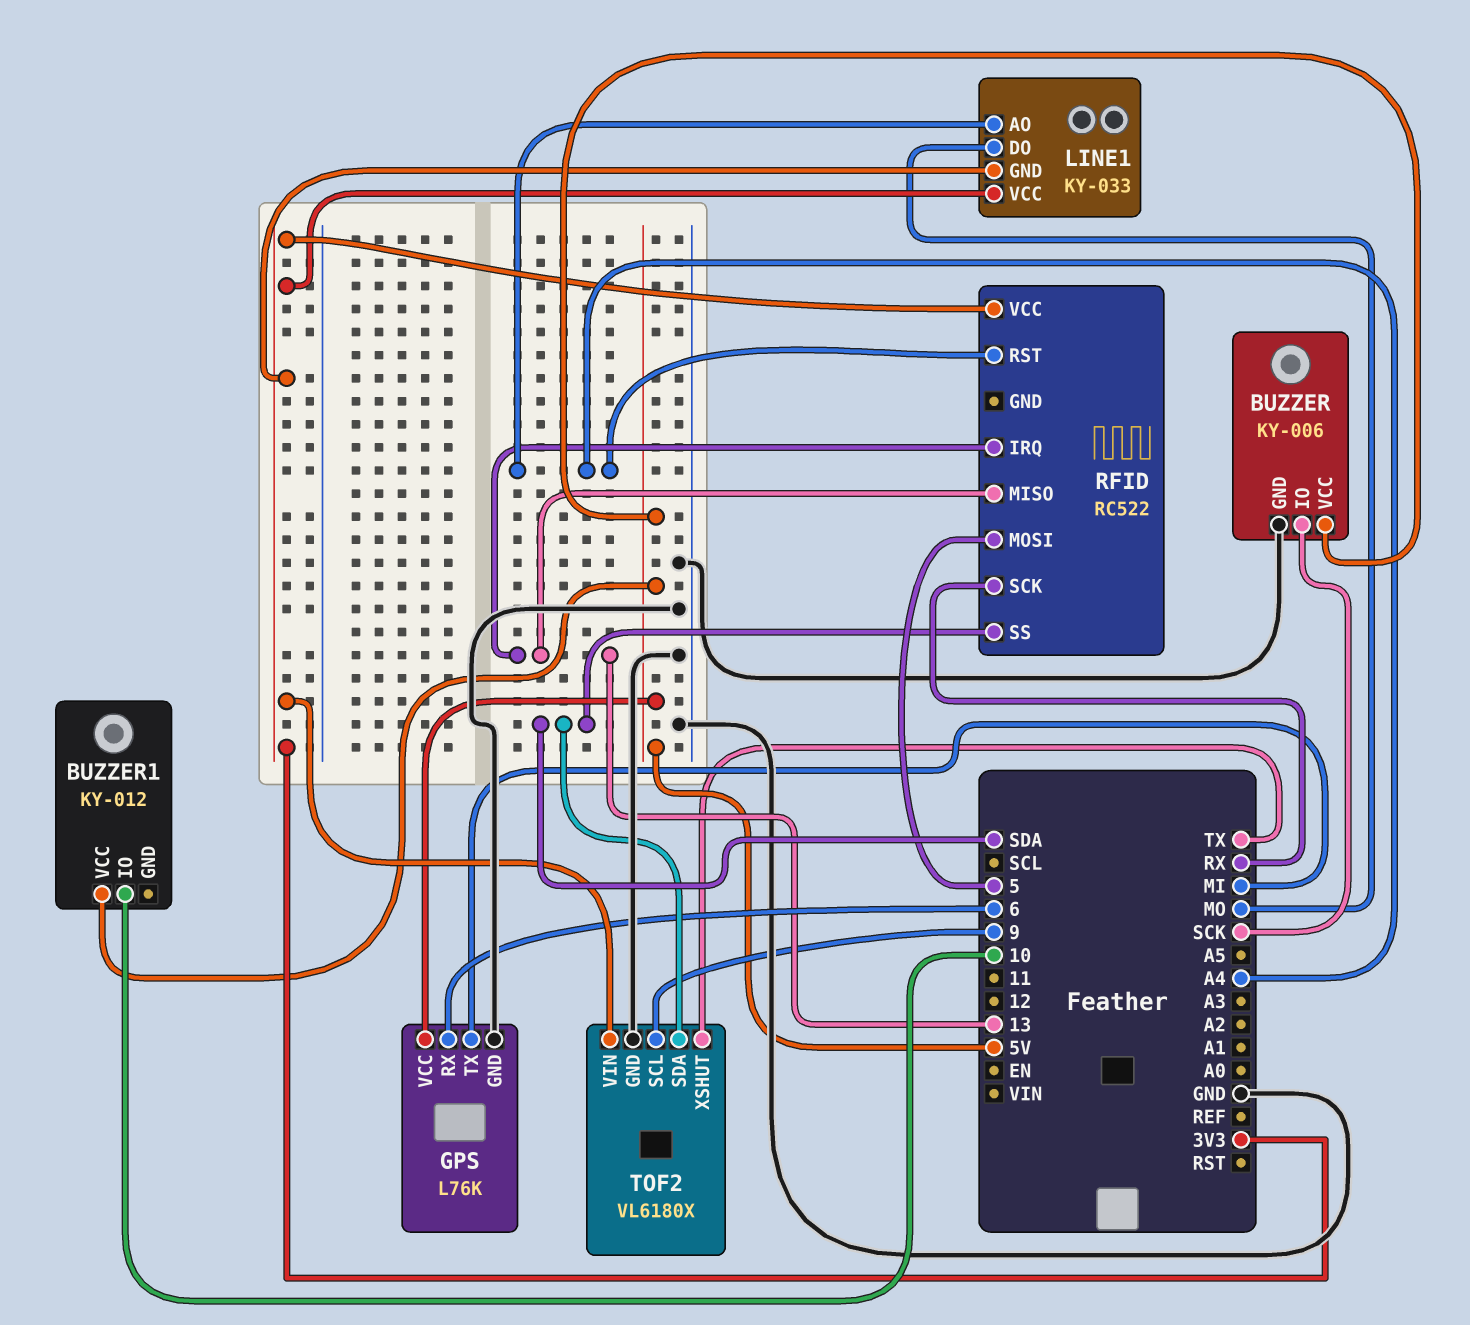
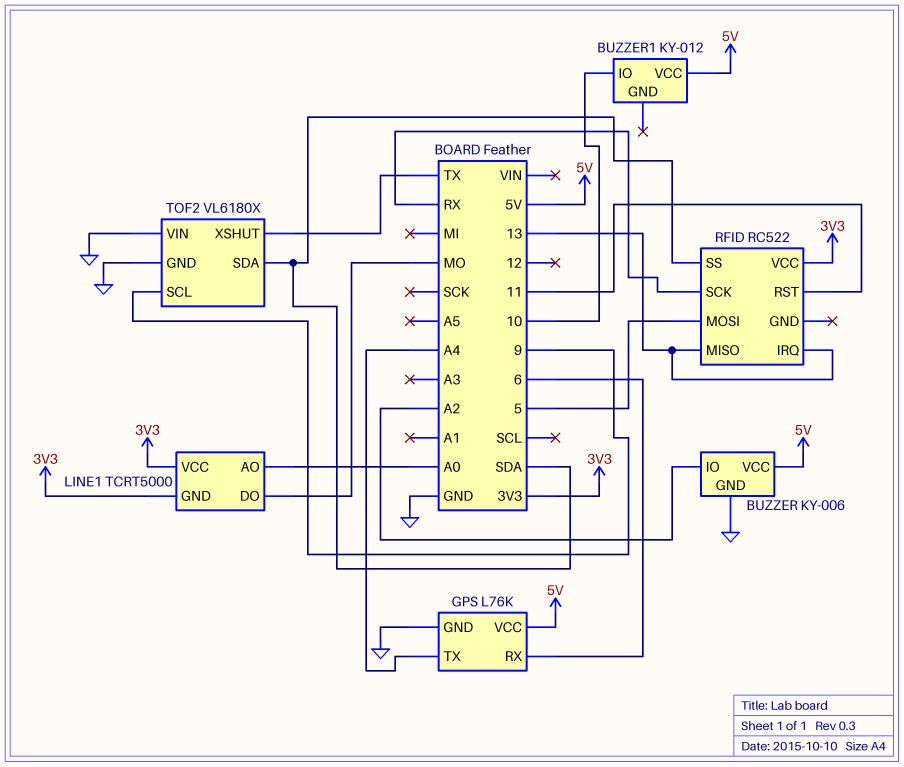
BUZZER pin IO: SCK -> A2
GPS pin TX: MI -> A4
LINE1: KY-033 -> TCRT5000
LINE1 pin AO: A4 -> A0
RFID pin RST: A4 -> 11
TOF2 pin VIN: 3V3 -> GND

